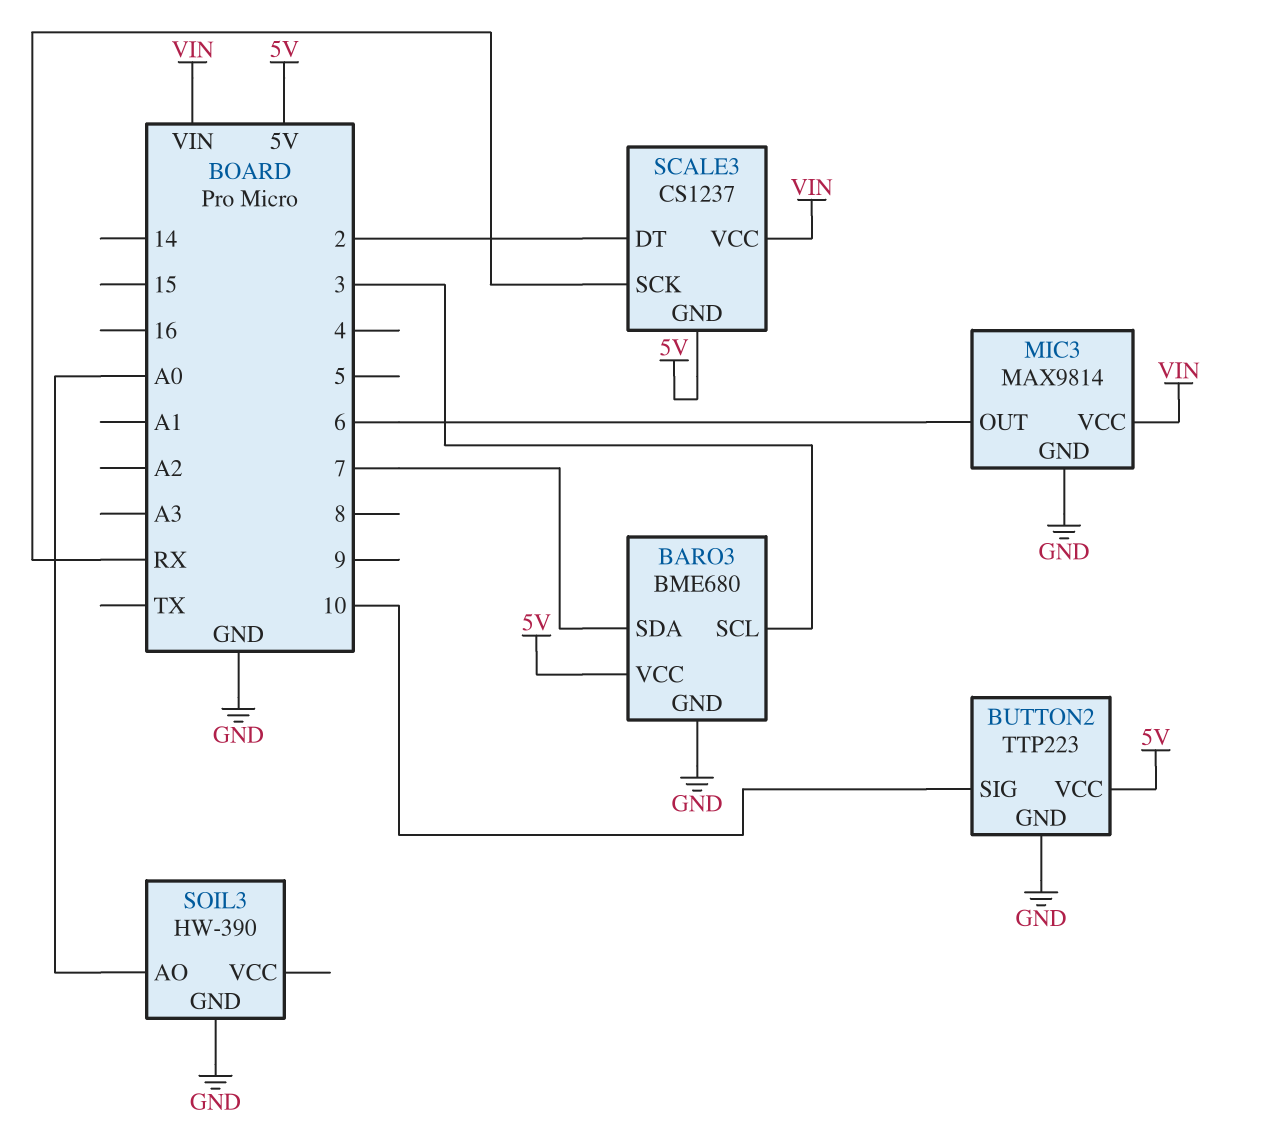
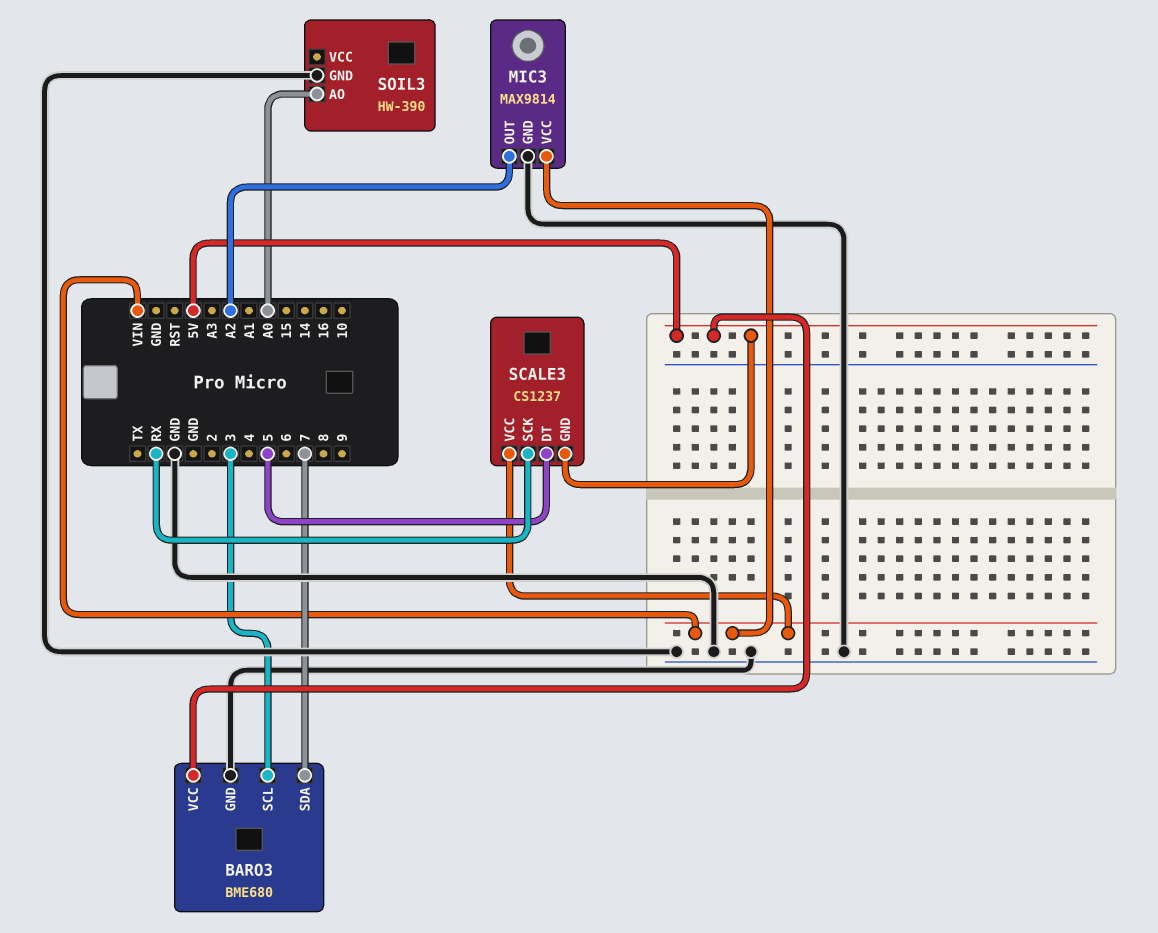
BUTTON2: TTP223 -> none
BUTTON2 pin GND: GND -> none
BUTTON2 pin SIG: 10 -> none
BUTTON2 pin VCC: 5V -> none
MIC3 pin OUT: 6 -> A2
SCALE3 pin DT: 2 -> 5

